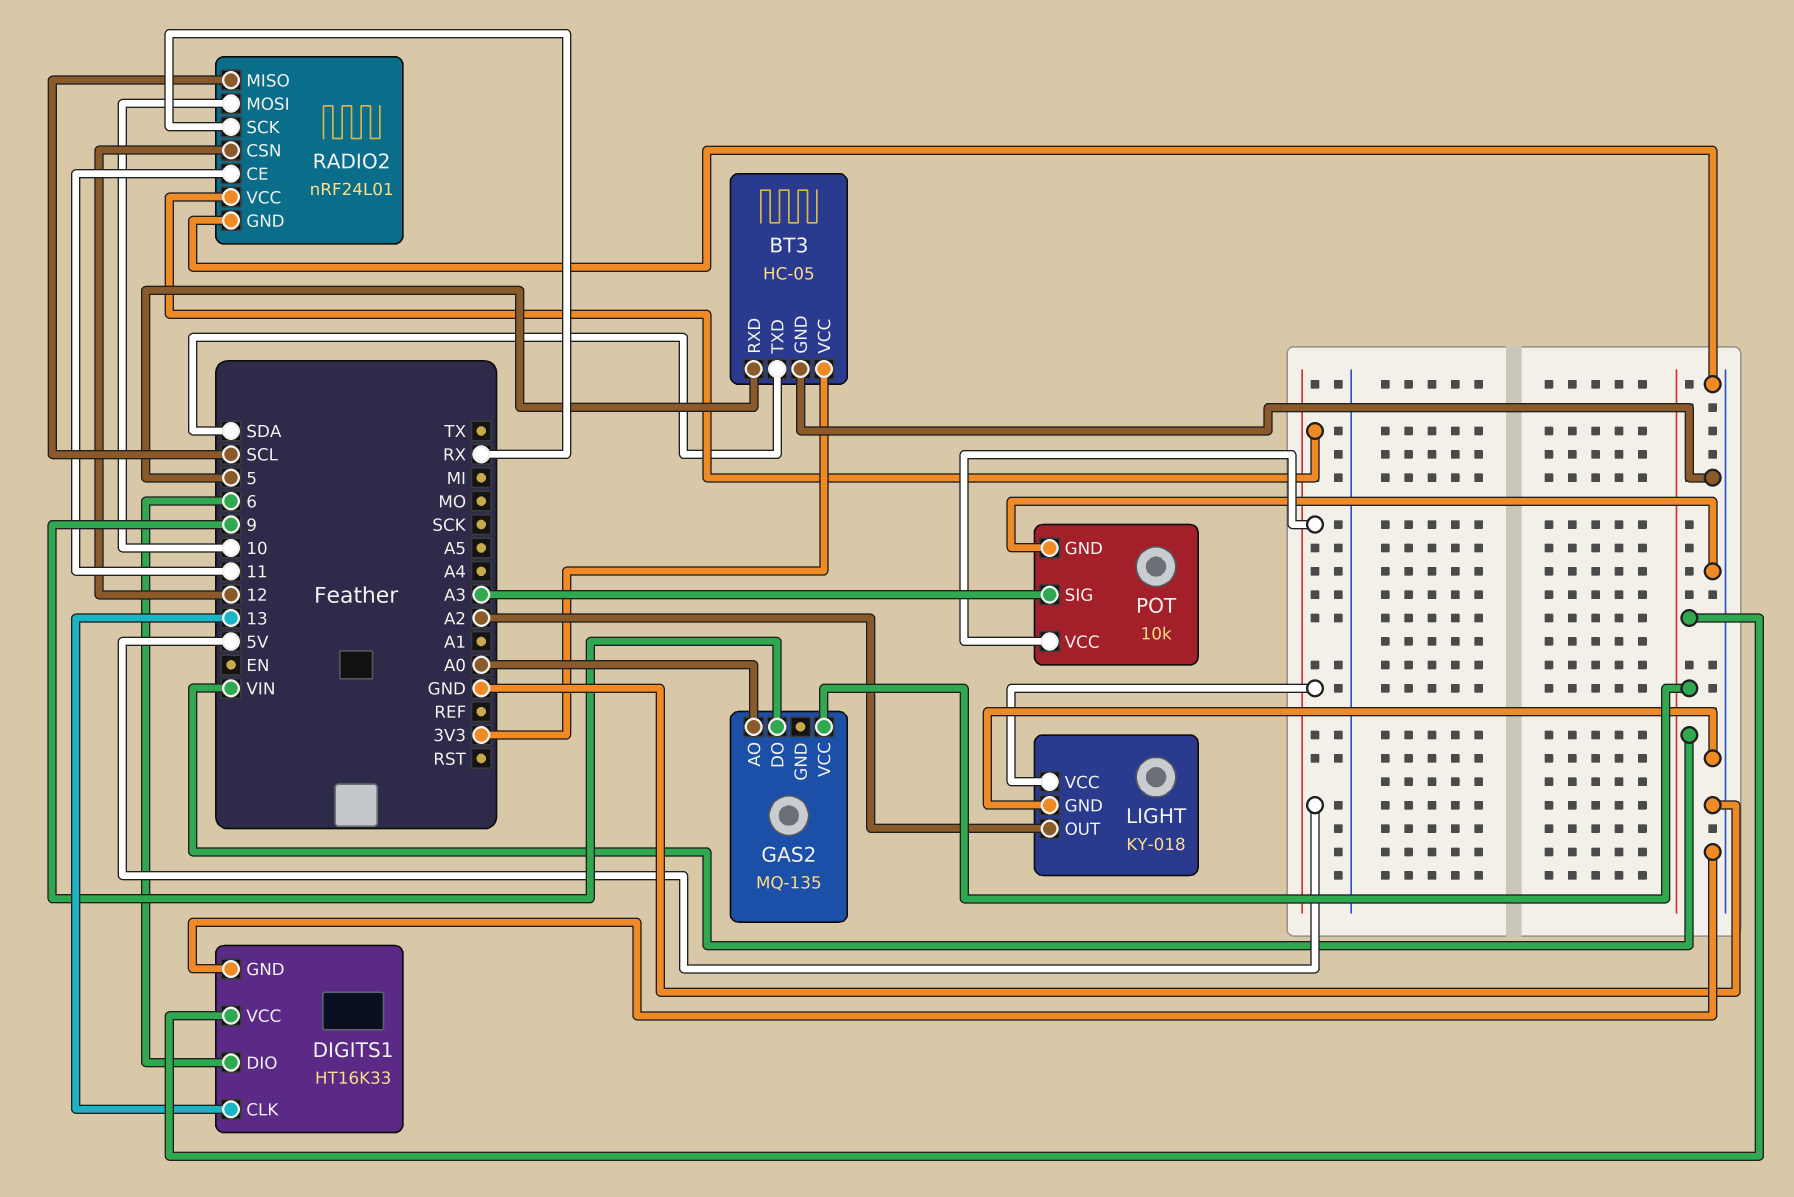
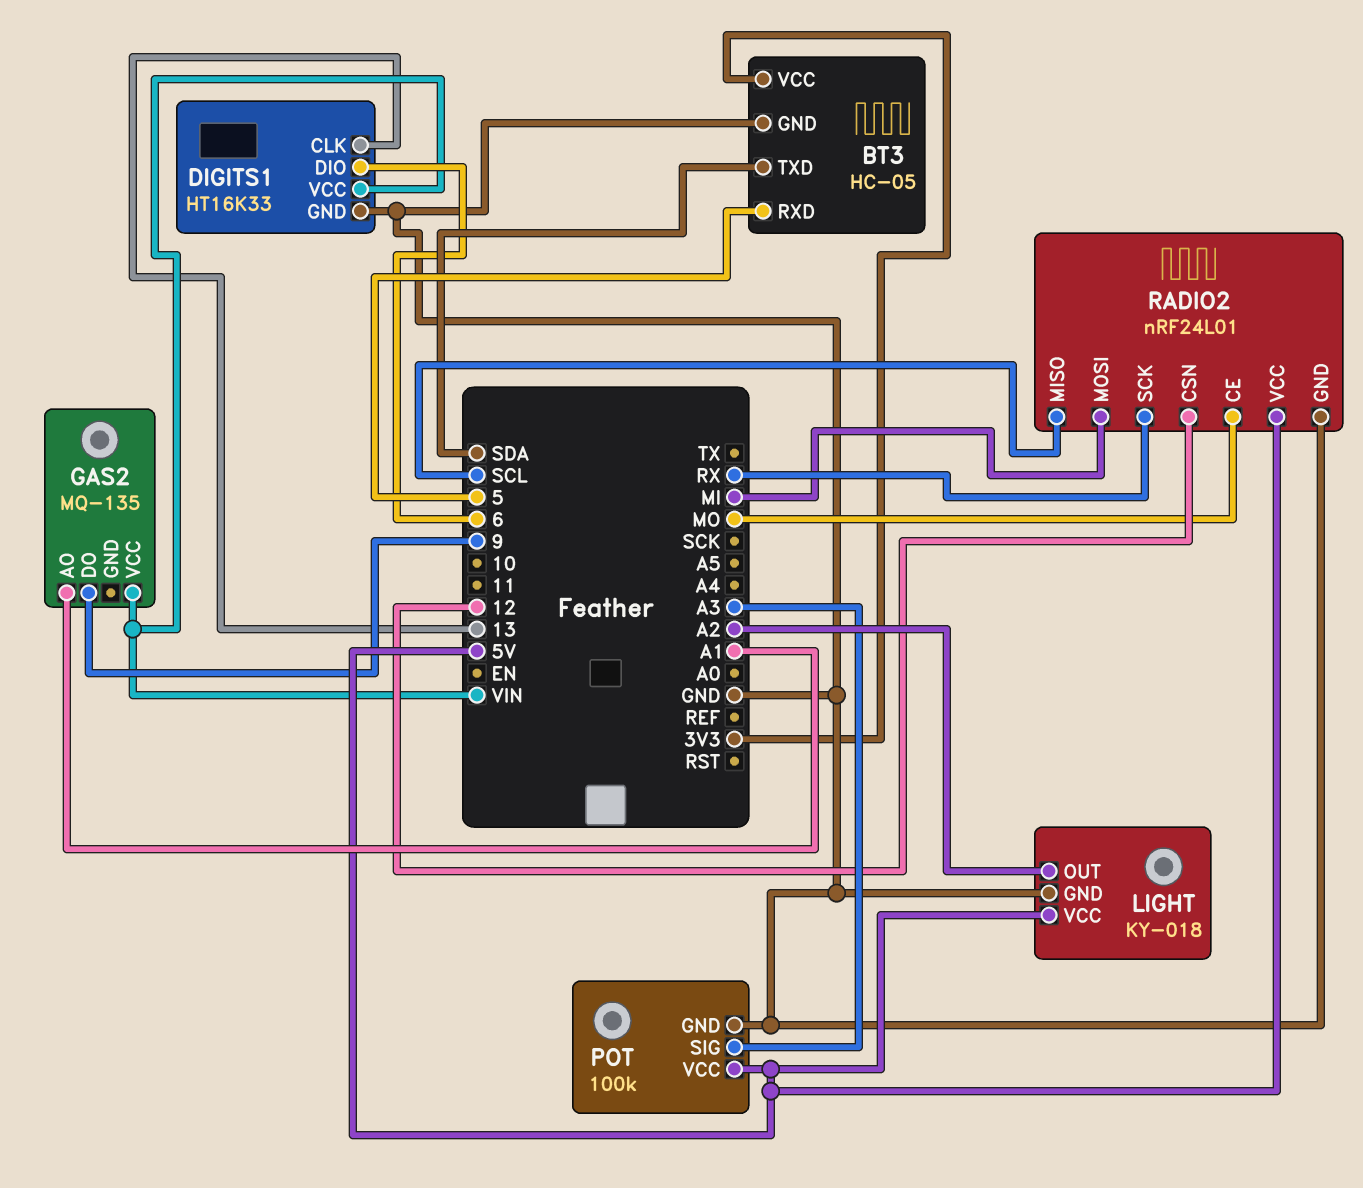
GAS2 pin AO: A0 -> A1
POT: 10k -> 100k
RADIO2 pin CE: 11 -> MO
RADIO2 pin MOSI: 10 -> MI

